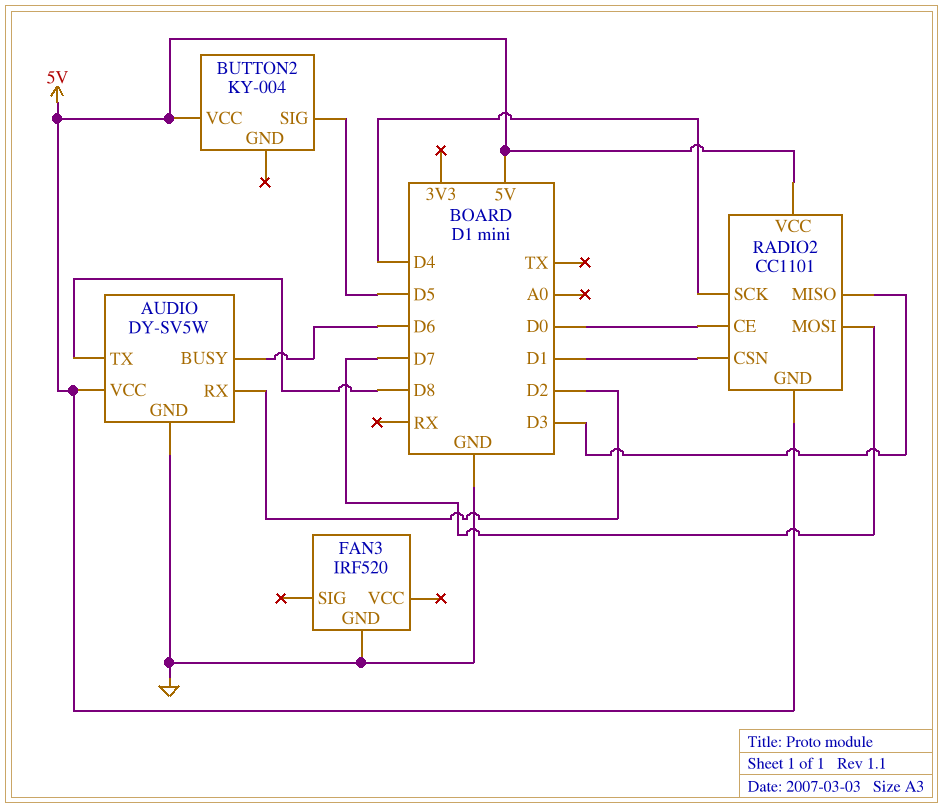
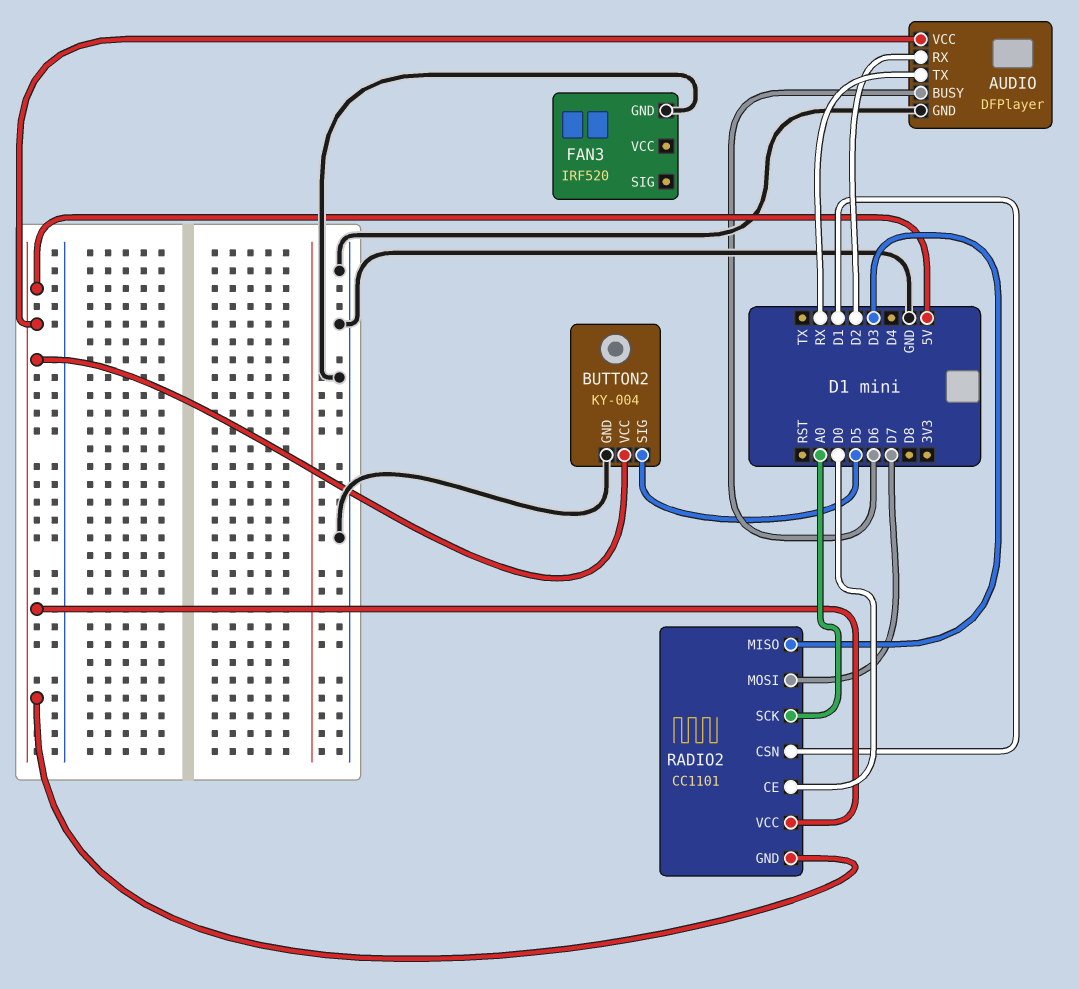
AUDIO: DY-SV5W -> DFPlayer
AUDIO pin TX: D8 -> RX
BUTTON2 pin GND: none -> GND
RADIO2 pin SCK: D4 -> A0

